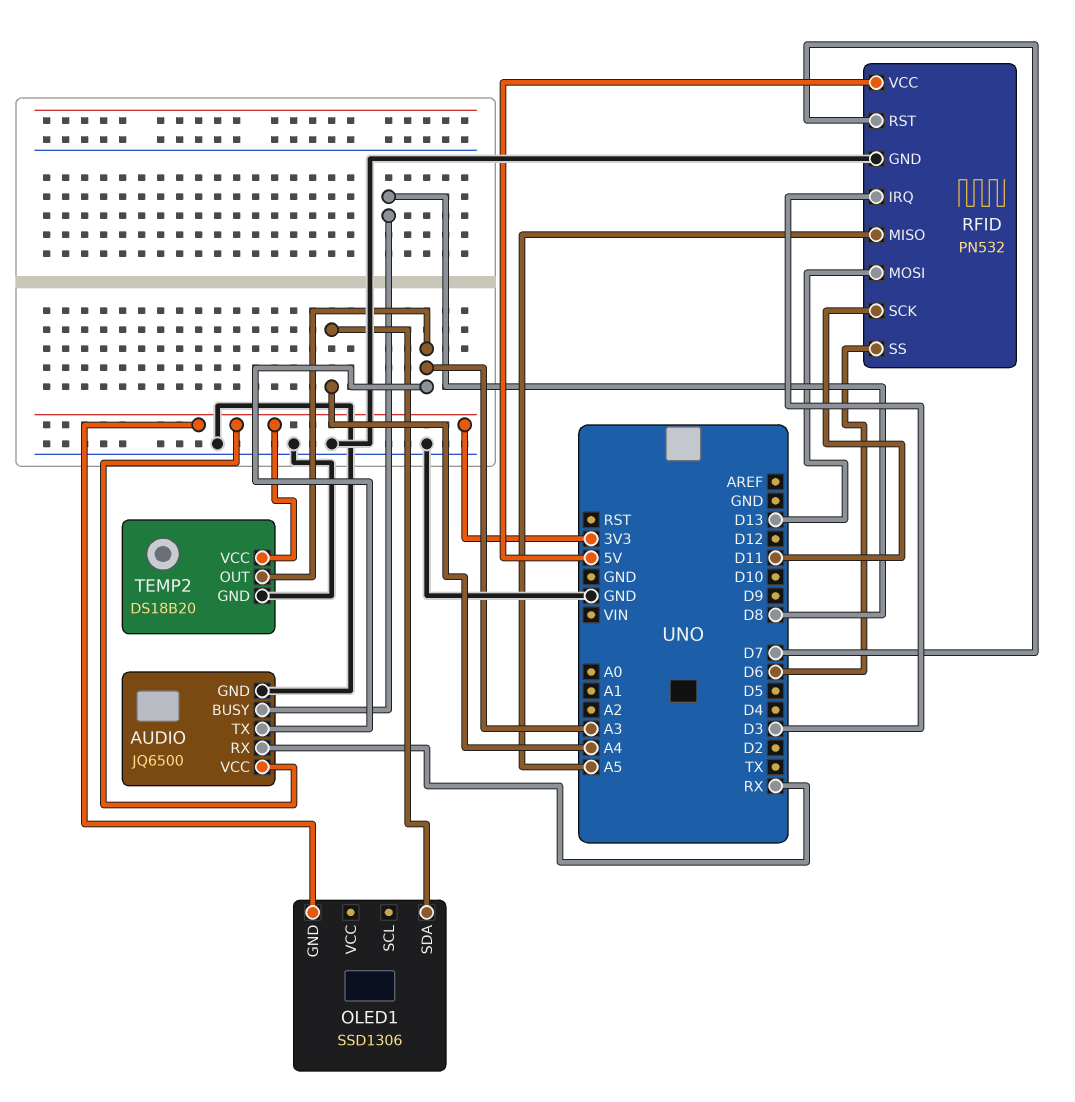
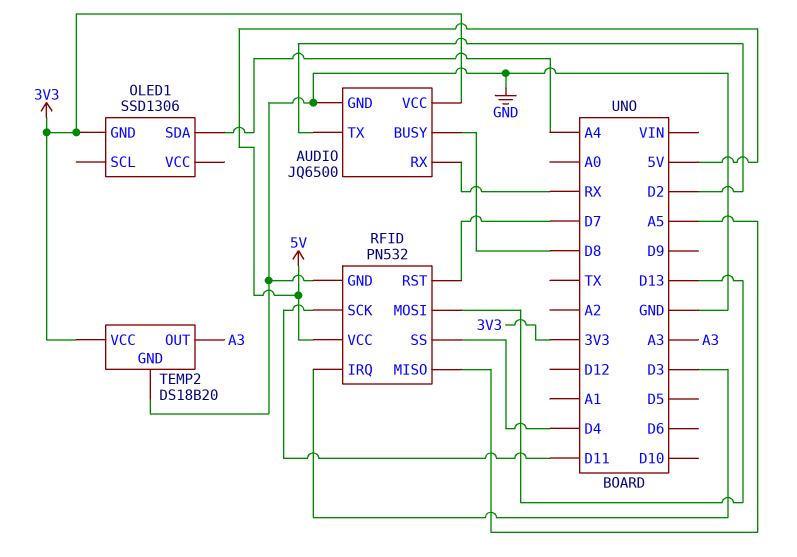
AUDIO pin TX: A3 -> D2
RFID pin SS: D6 -> D4

